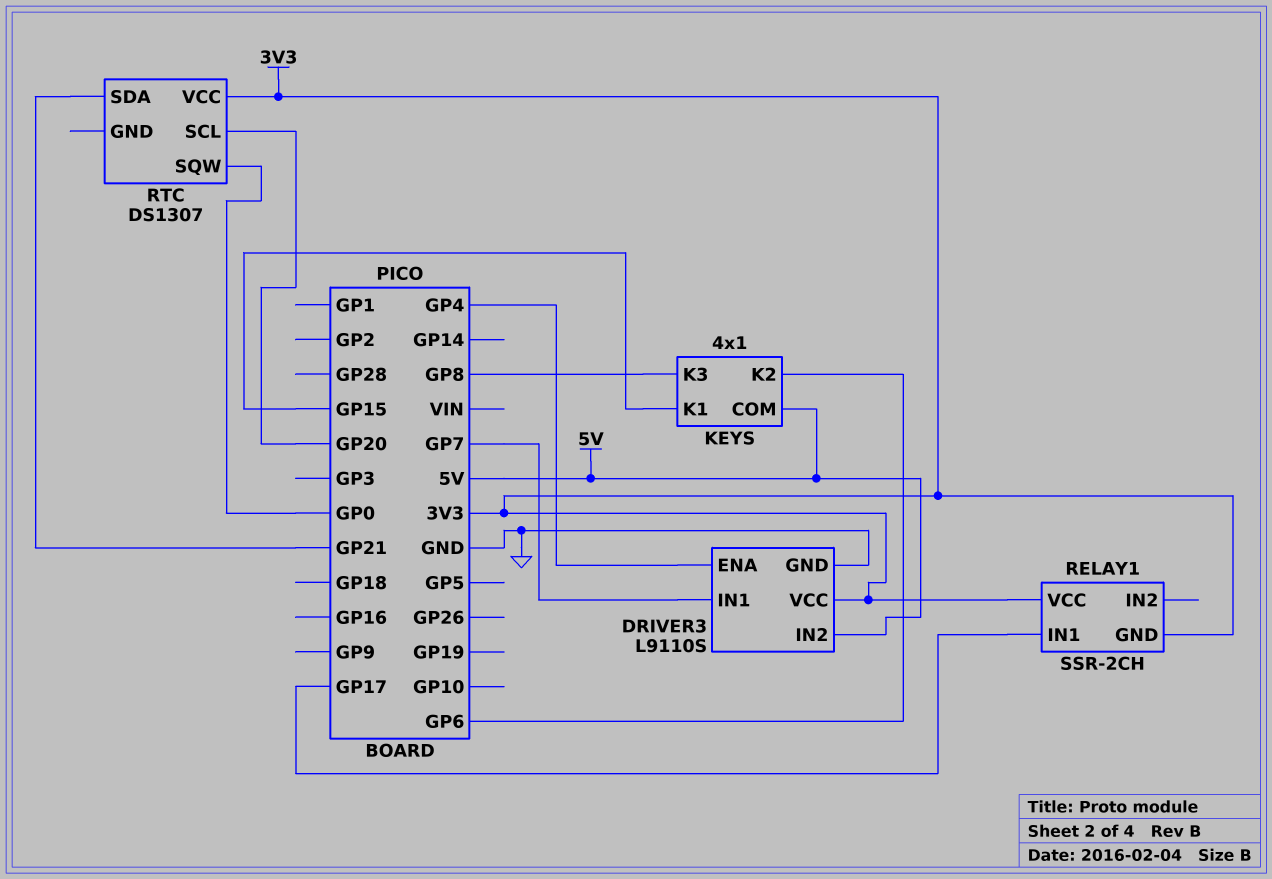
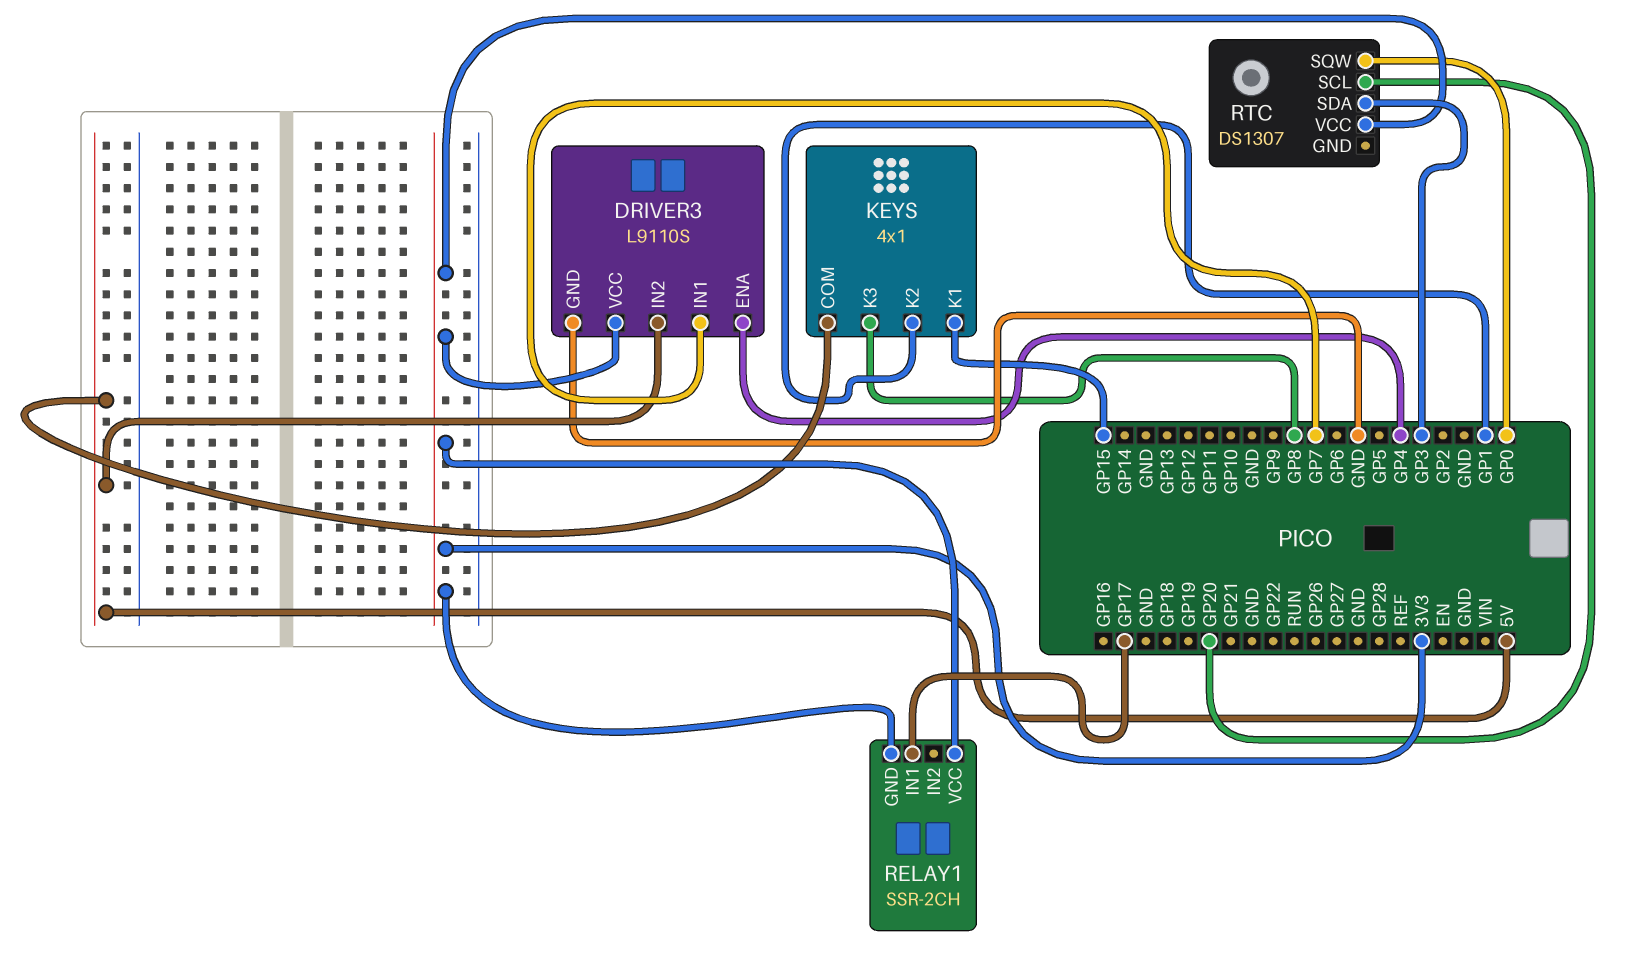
KEYS pin K2: GP6 -> GP1
RTC pin SDA: GP21 -> GP3

